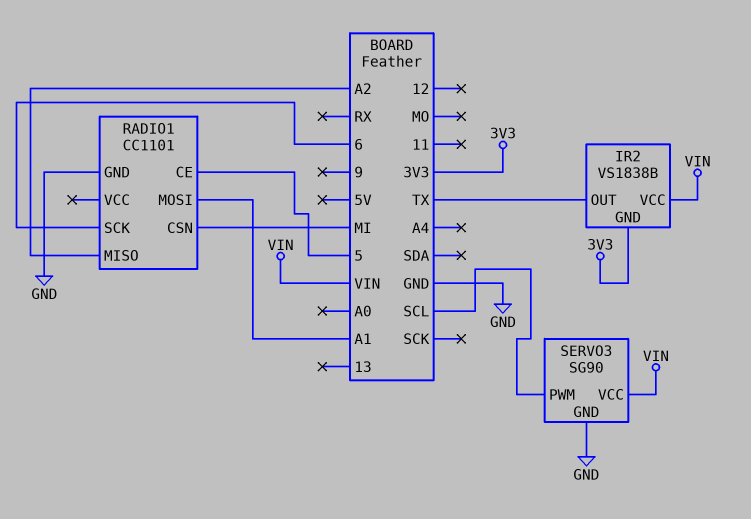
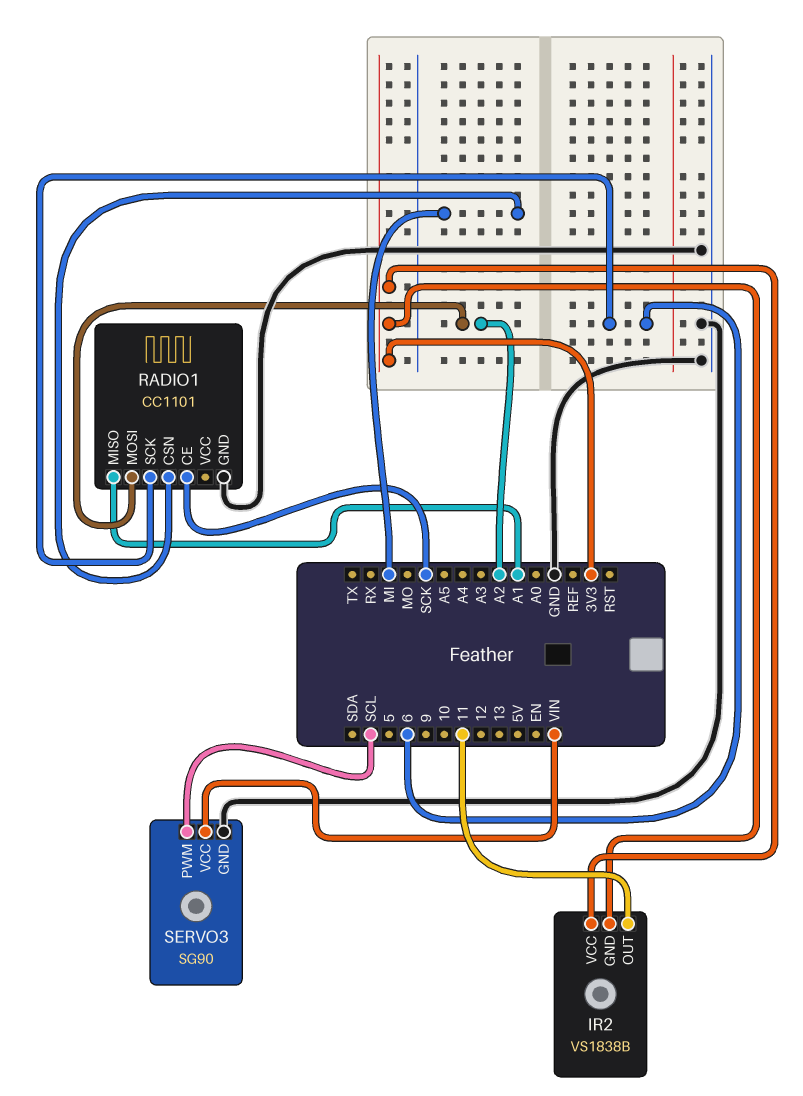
IR2 pin OUT: TX -> 11
IR2 pin VCC: VIN -> 3V3
RADIO1 pin CE: 5 -> SCK
RADIO1 pin MISO: A2 -> A1
RADIO1 pin MOSI: A1 -> A2

